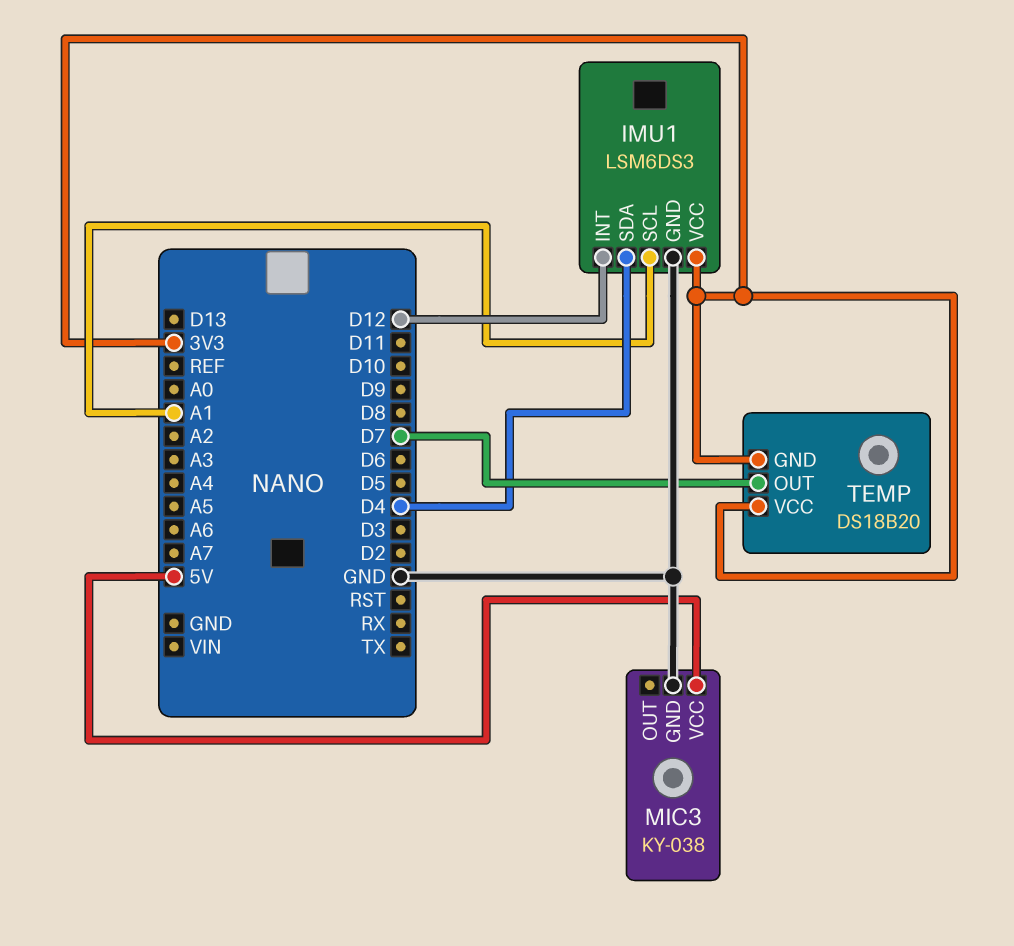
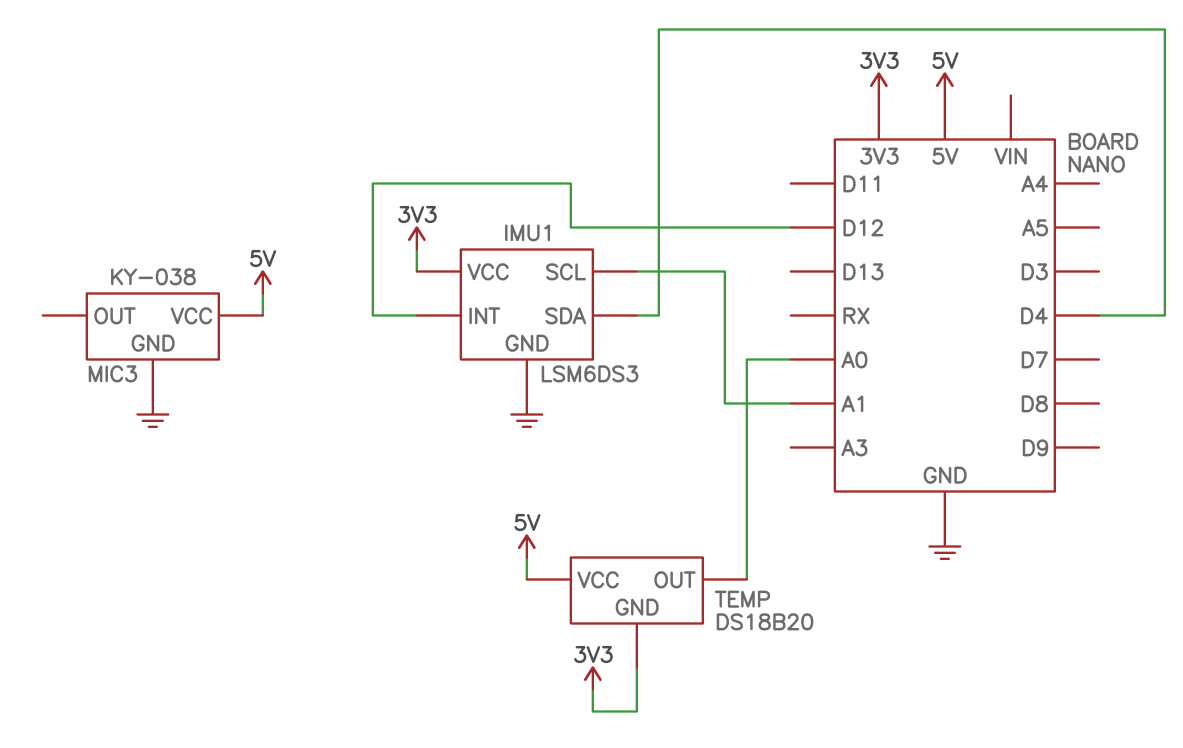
TEMP pin OUT: D7 -> A0
TEMP pin VCC: 3V3 -> 5V

